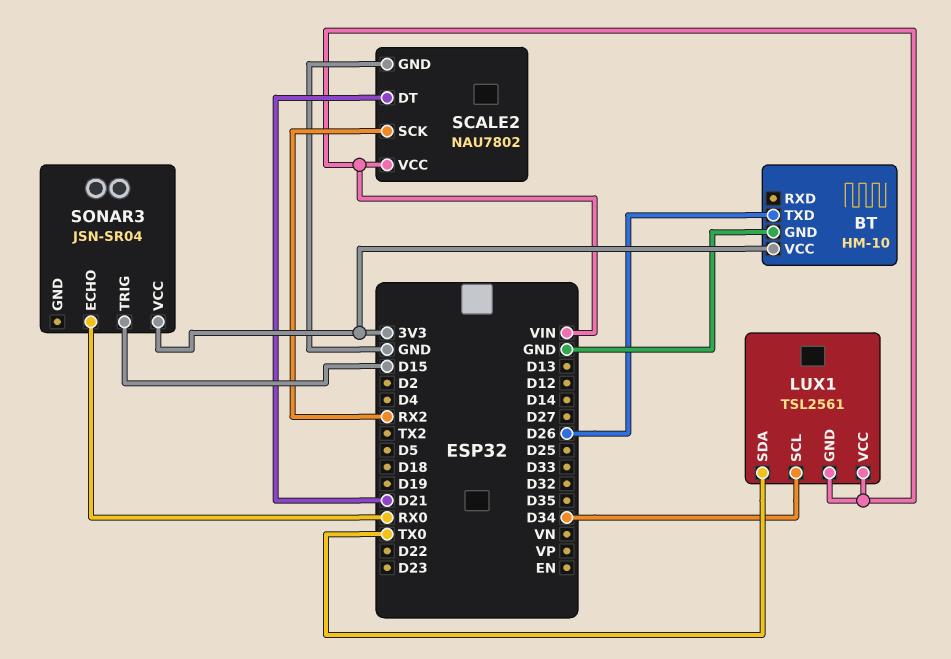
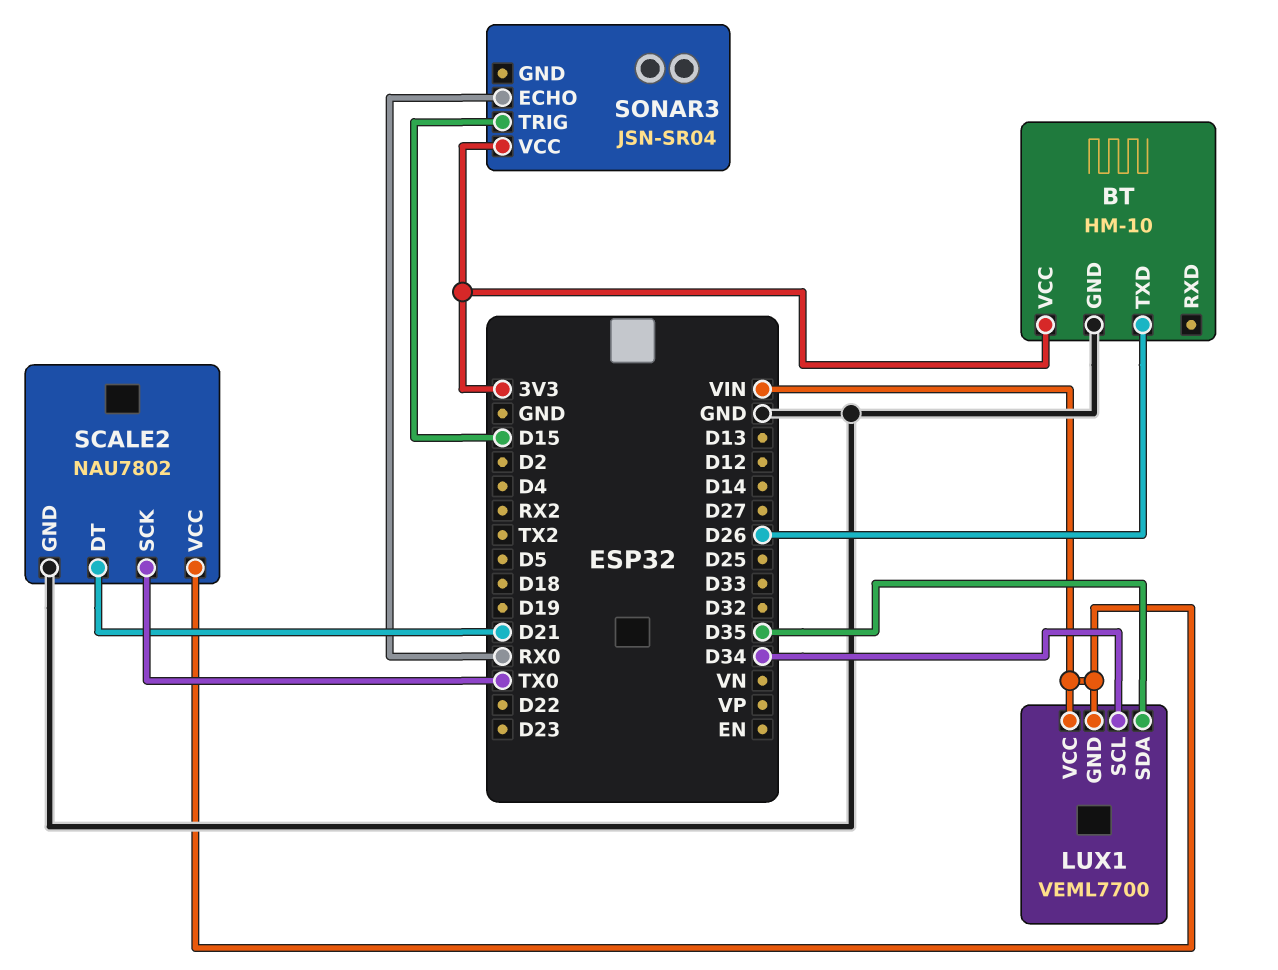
LUX1: TSL2561 -> VEML7700
LUX1 pin SDA: TX0 -> D35
SCALE2 pin SCK: RX2 -> TX0

